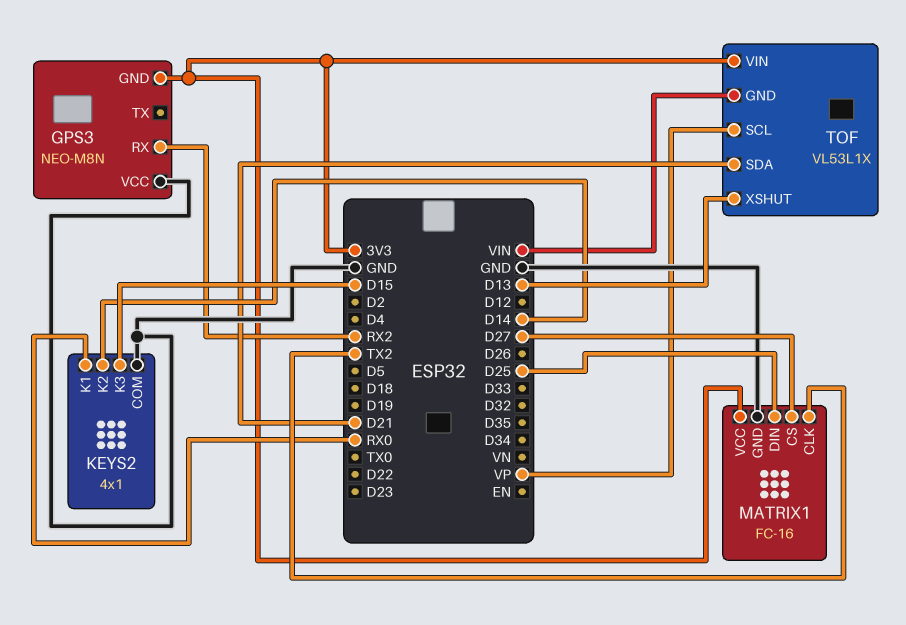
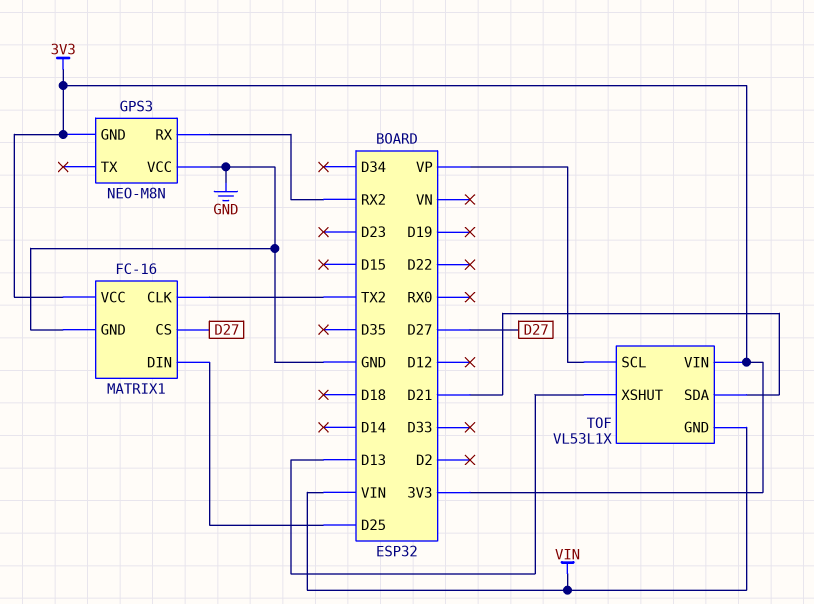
KEYS2: 4x1 -> none
KEYS2 pin COM: GND -> none
KEYS2 pin K1: RX0 -> none
KEYS2 pin K2: D14 -> none
KEYS2 pin K3: D15 -> none

